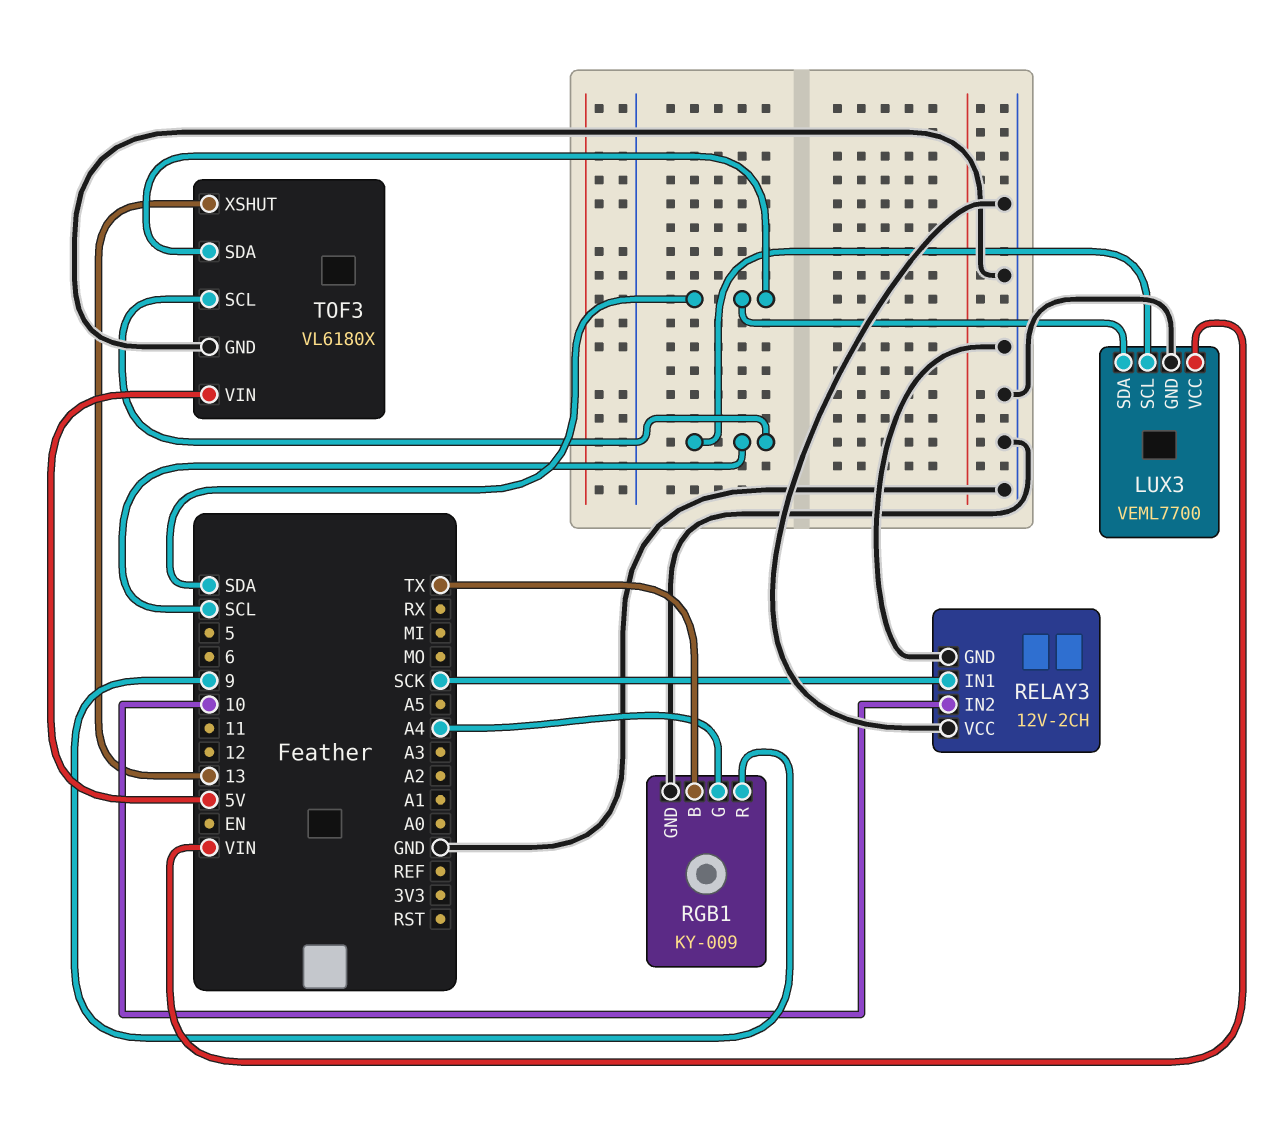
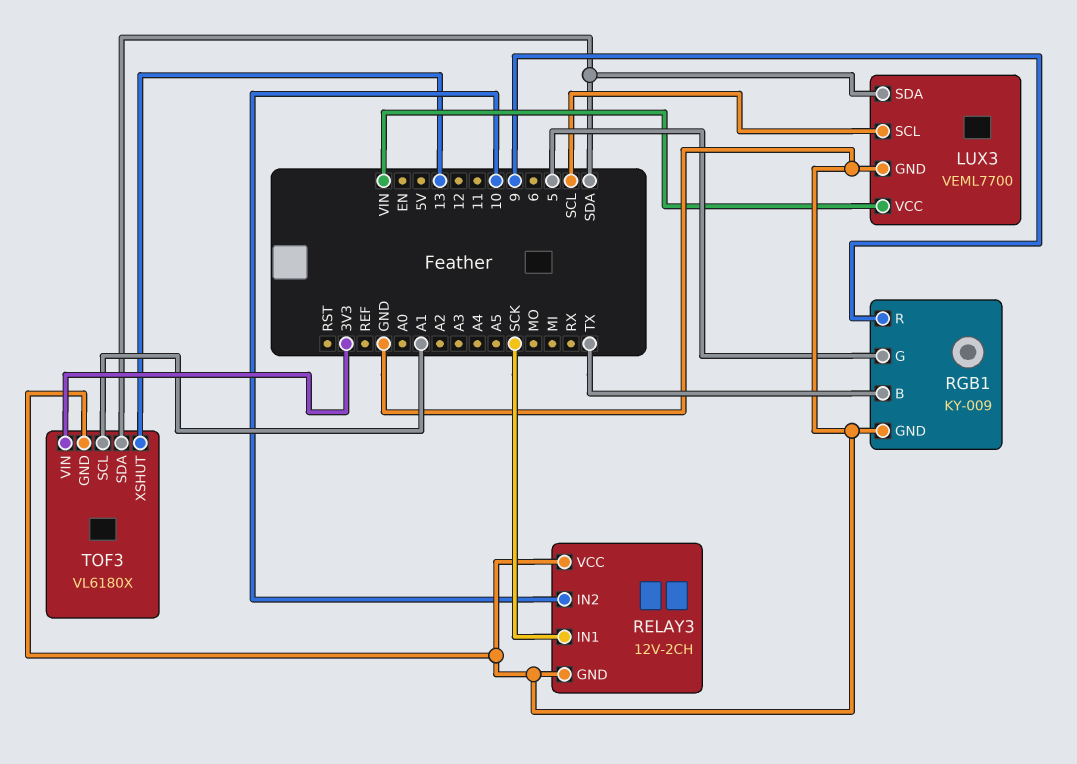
RGB1 pin G: A4 -> 5
TOF3 pin SCL: SCL -> A1
TOF3 pin VIN: 5V -> 3V3

